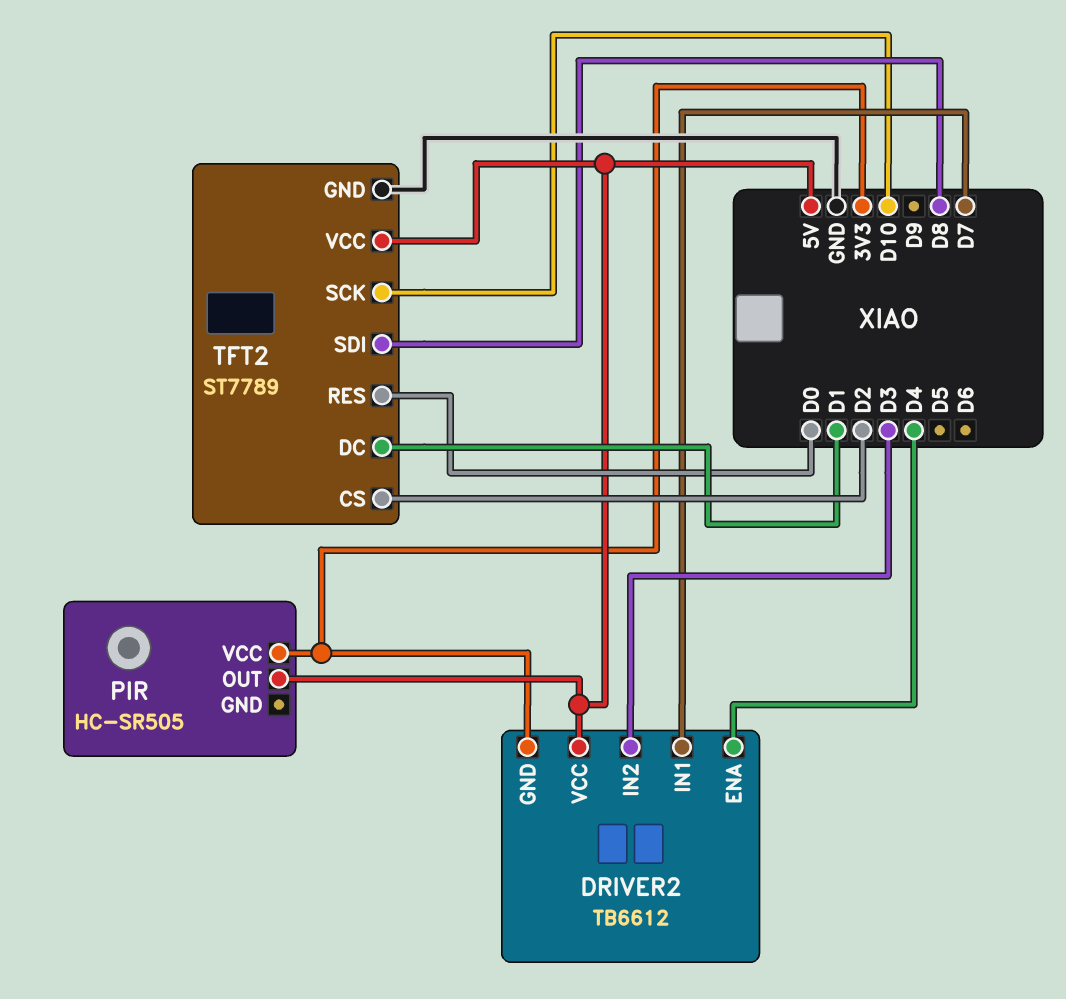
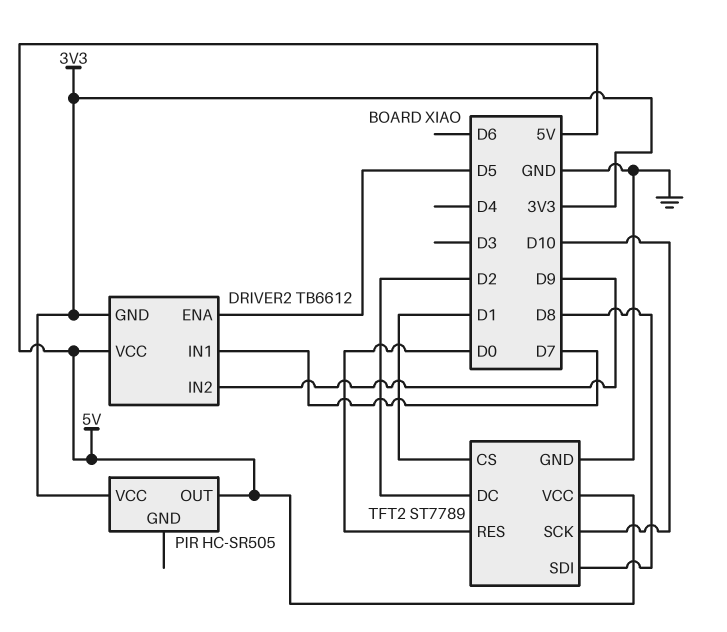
DRIVER2 pin ENA: D4 -> D5
DRIVER2 pin IN2: D3 -> D9
TFT2 pin CS: D2 -> D1
TFT2 pin DC: D1 -> D2

